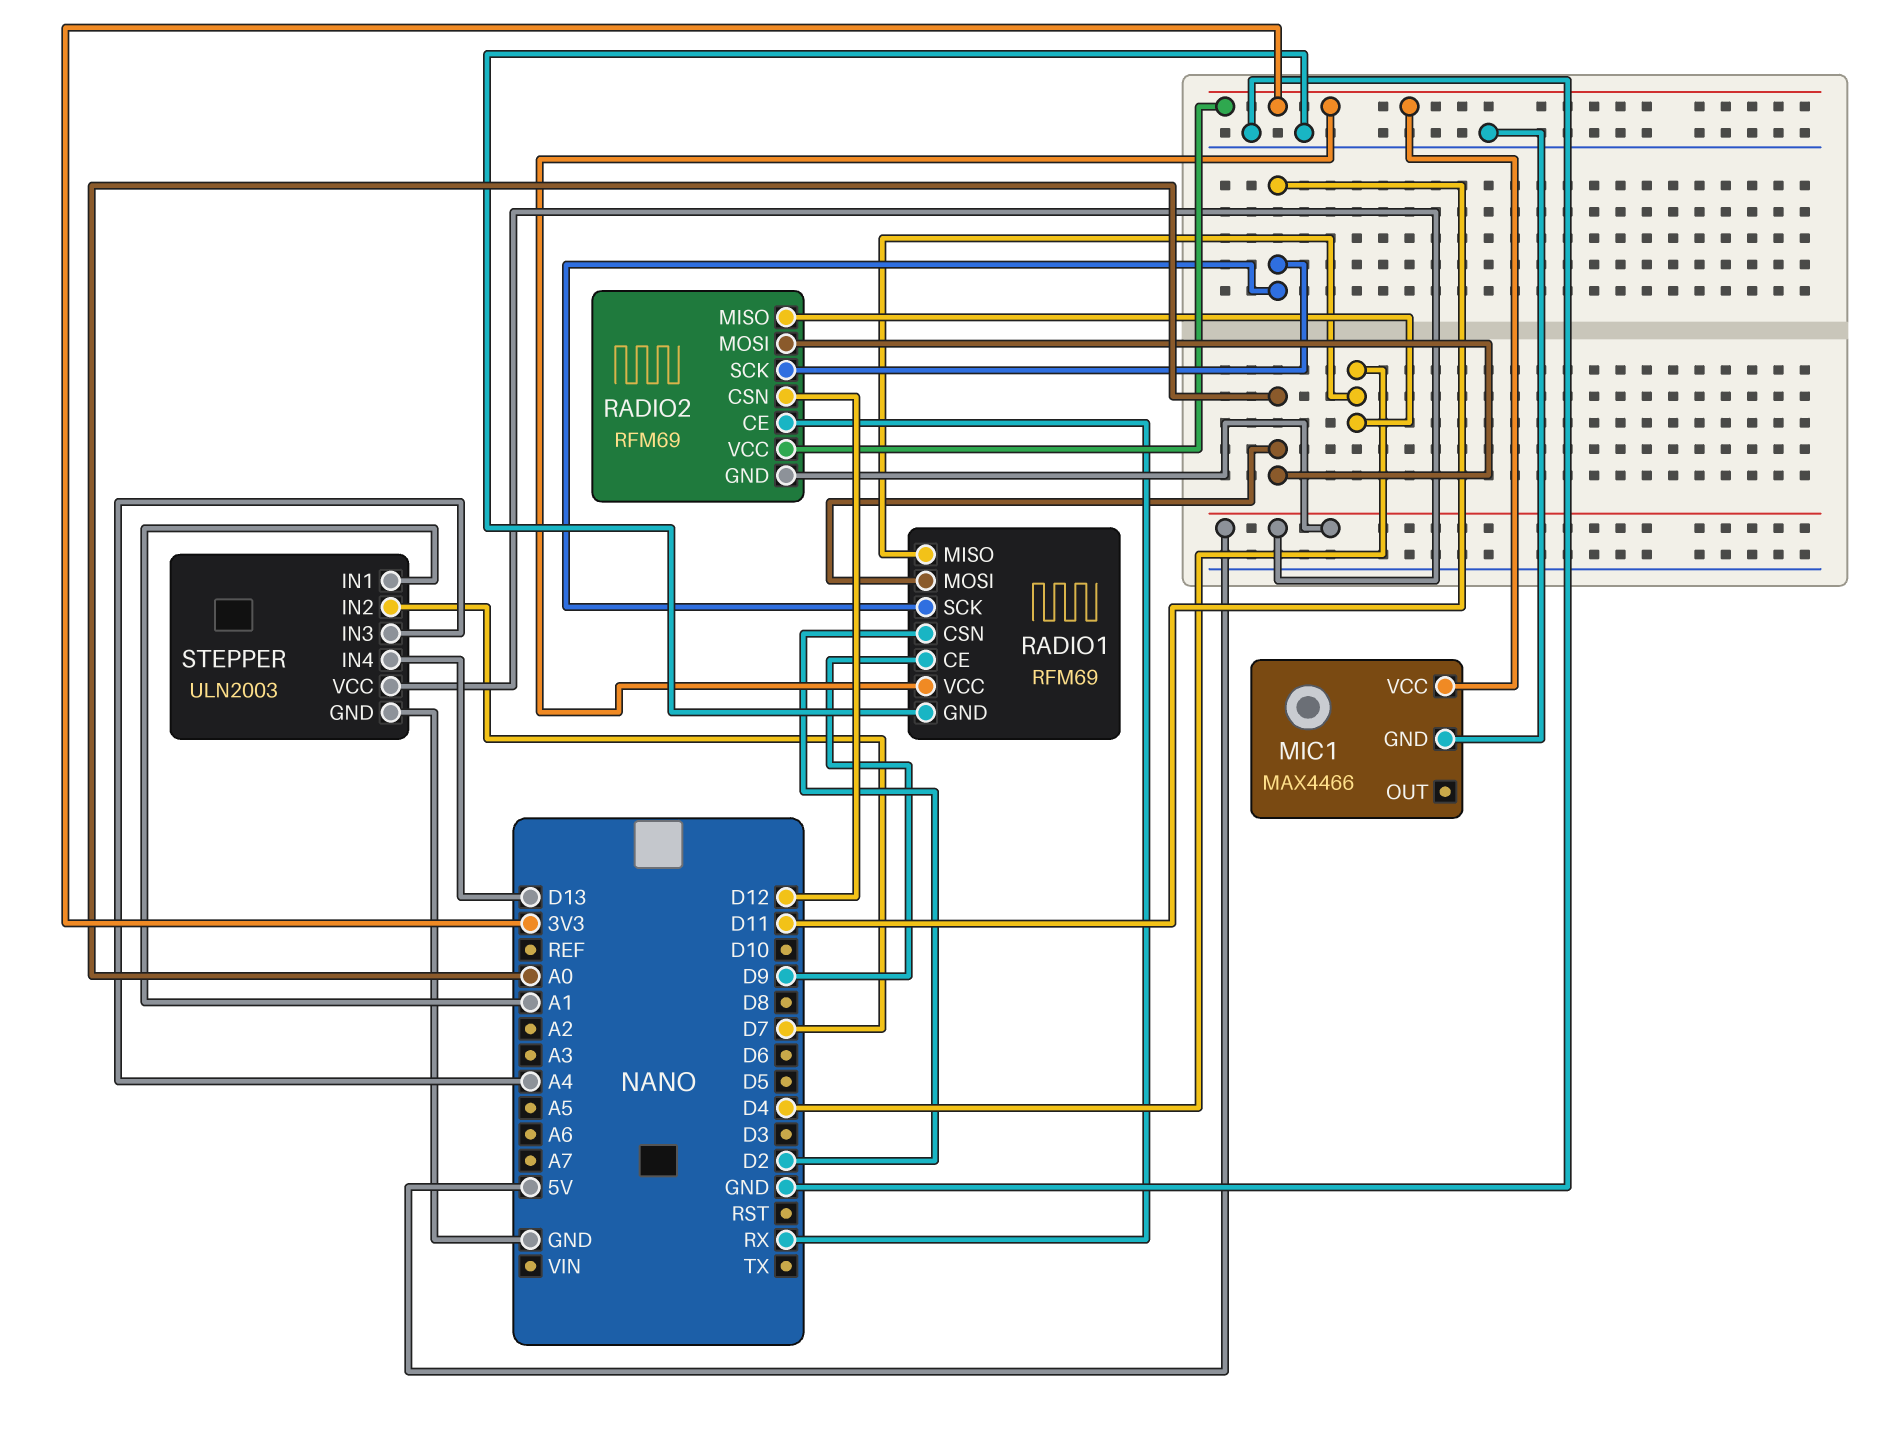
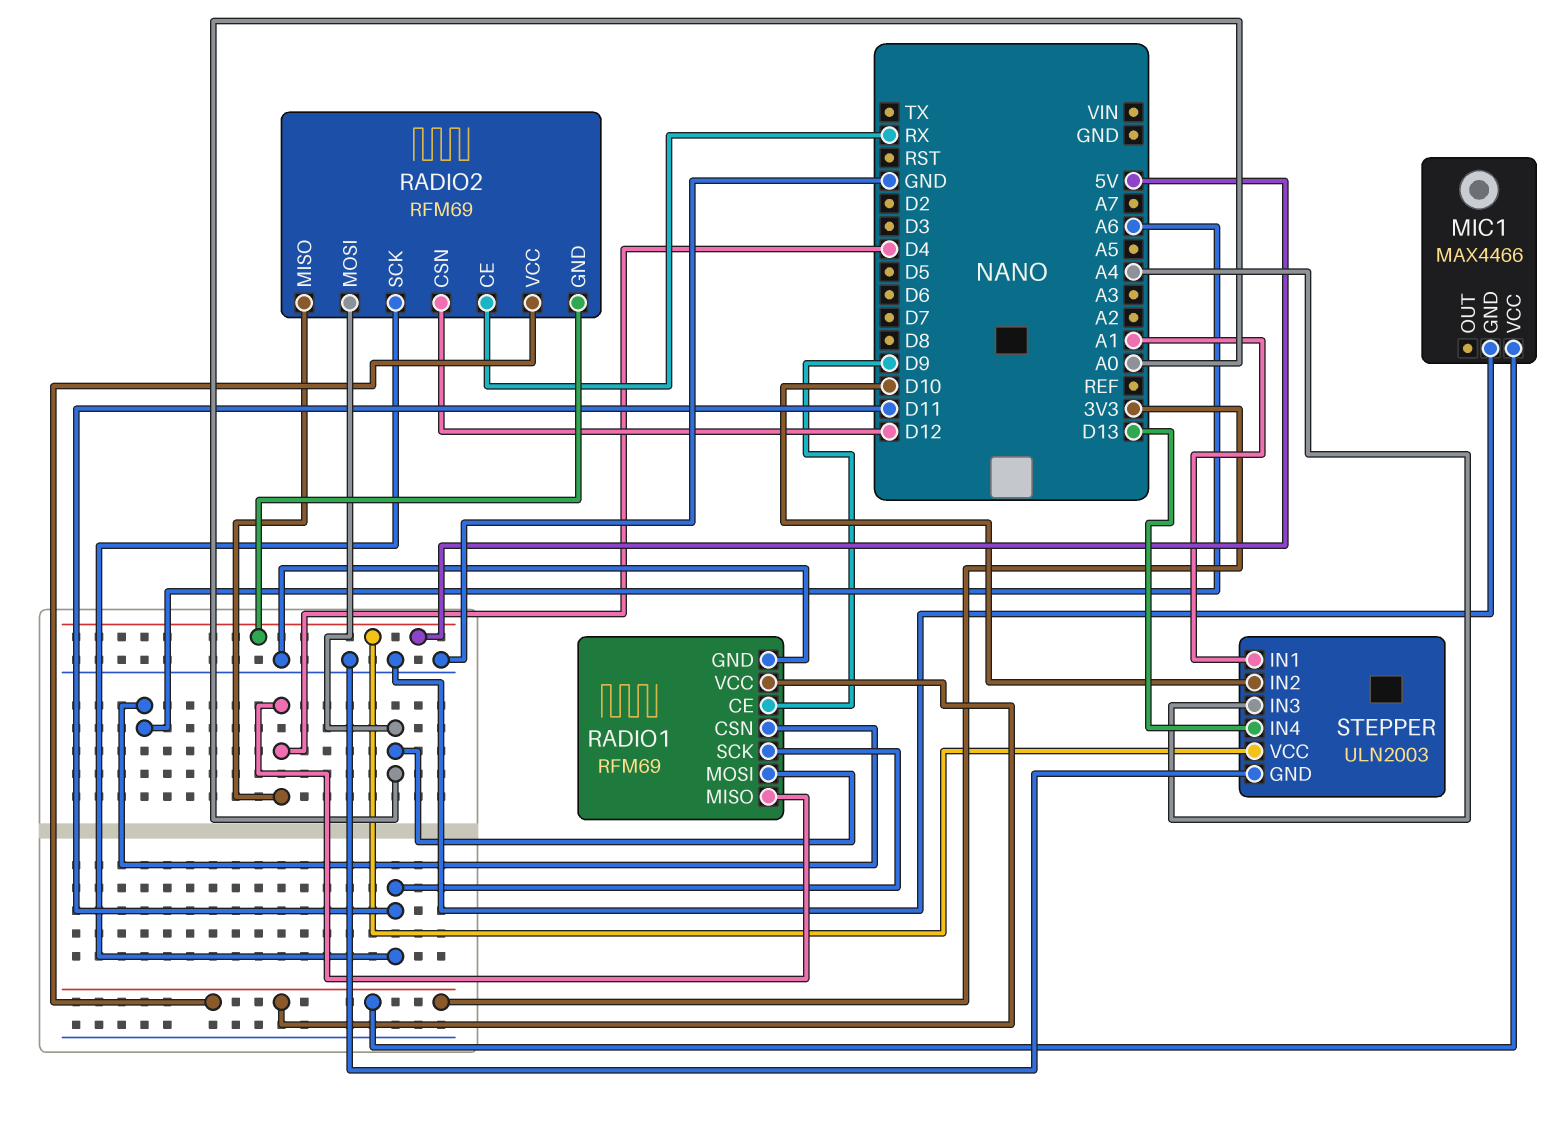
RADIO1 pin CSN: D2 -> A6
STEPPER pin IN2: D7 -> D10

